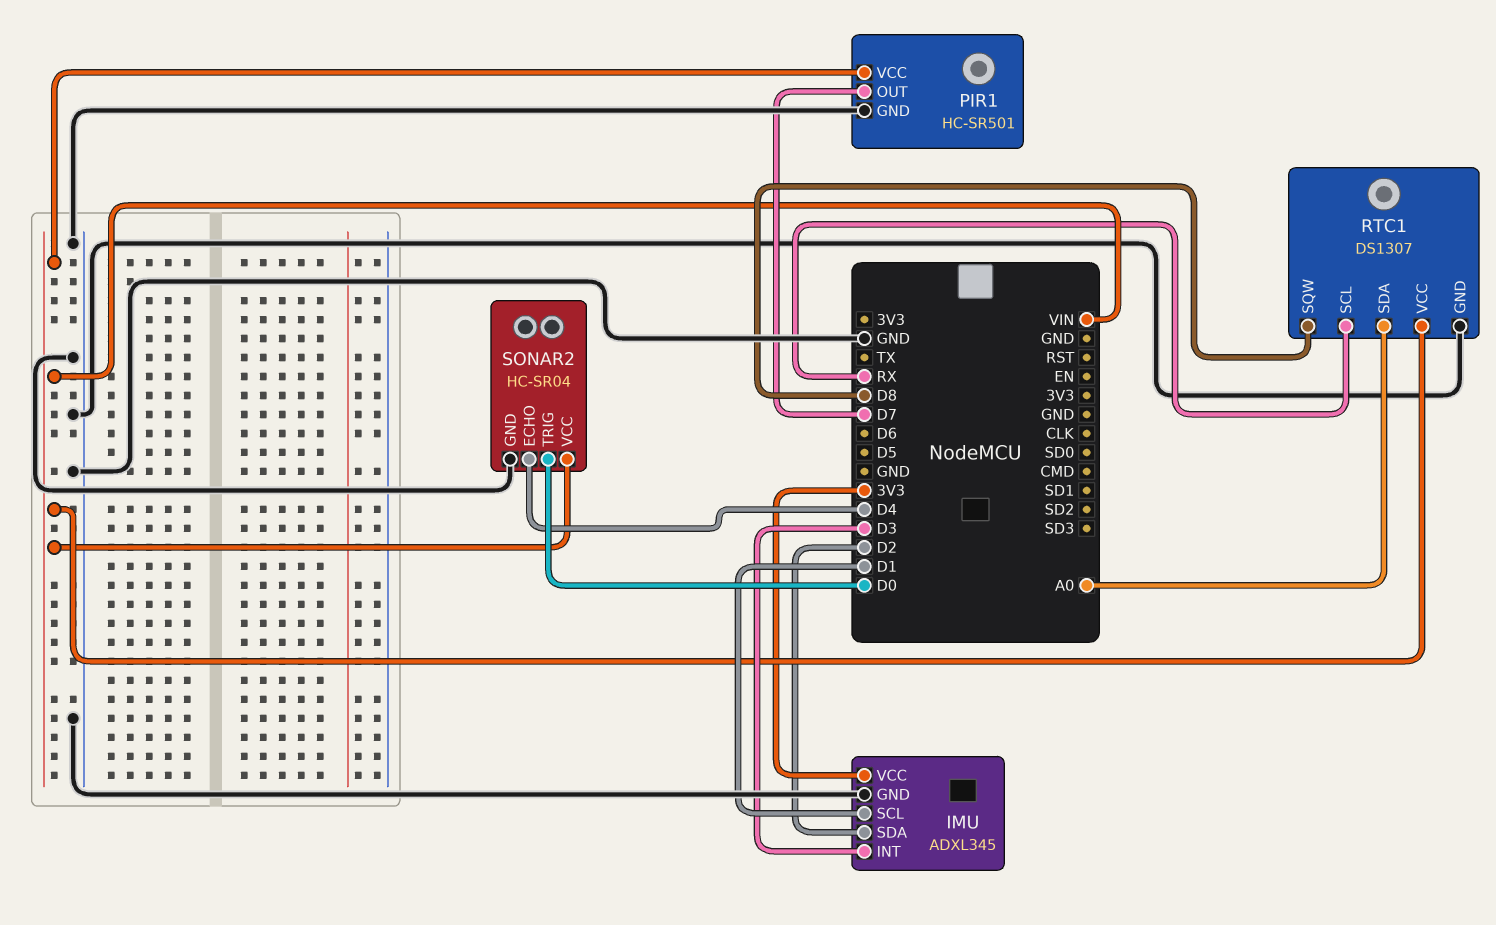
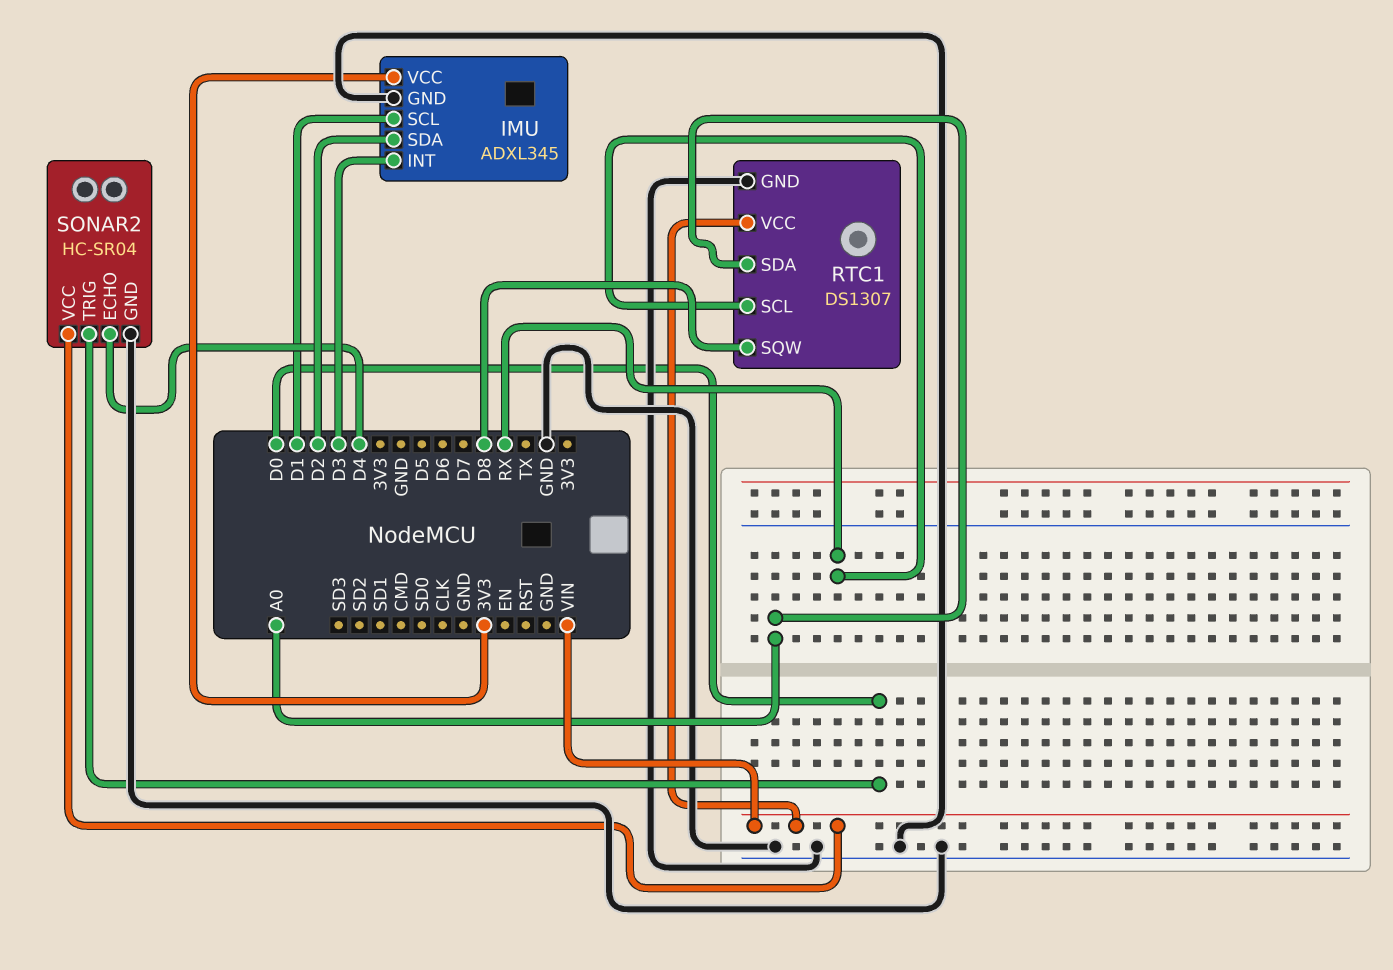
PIR1: HC-SR501 -> none
PIR1 pin GND: GND -> none
PIR1 pin OUT: D7 -> none
PIR1 pin VCC: VIN -> none

